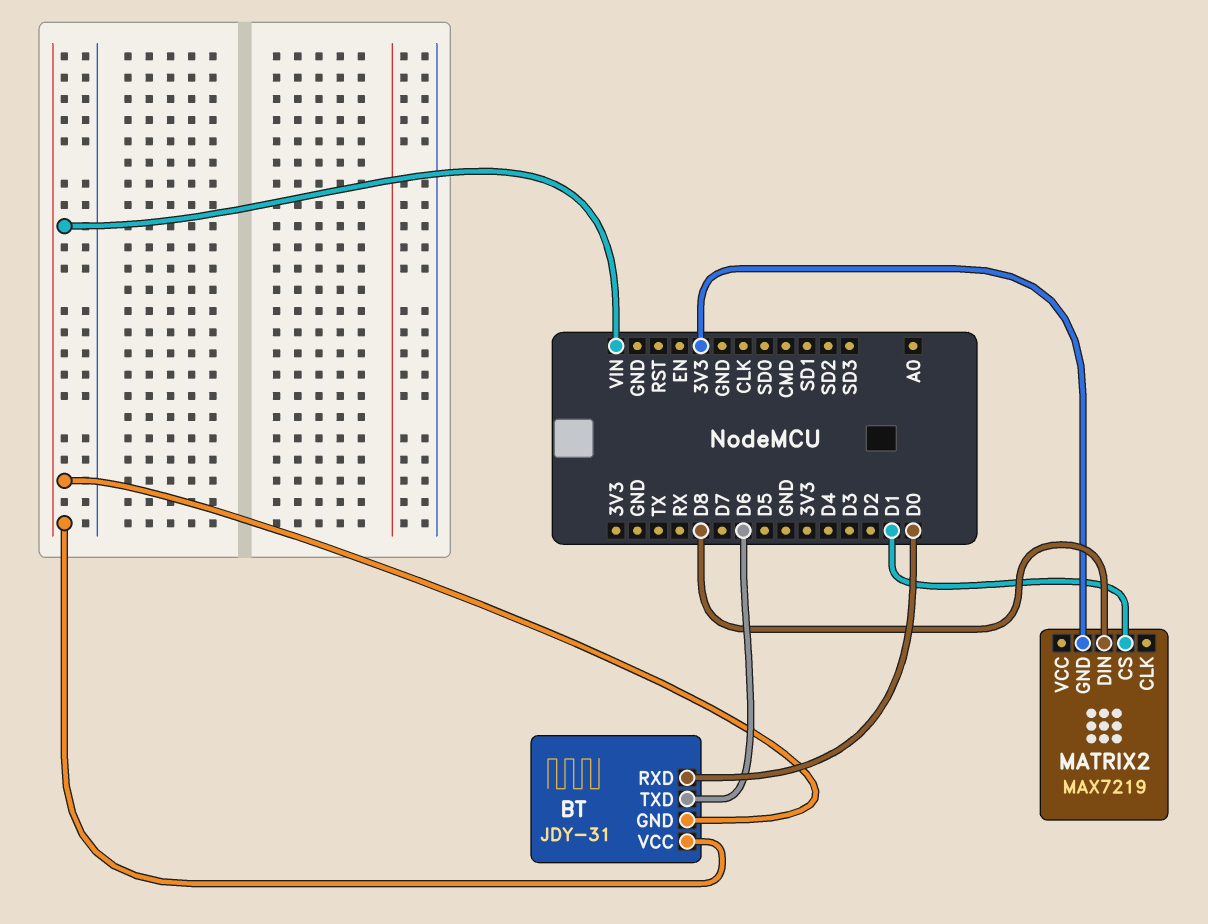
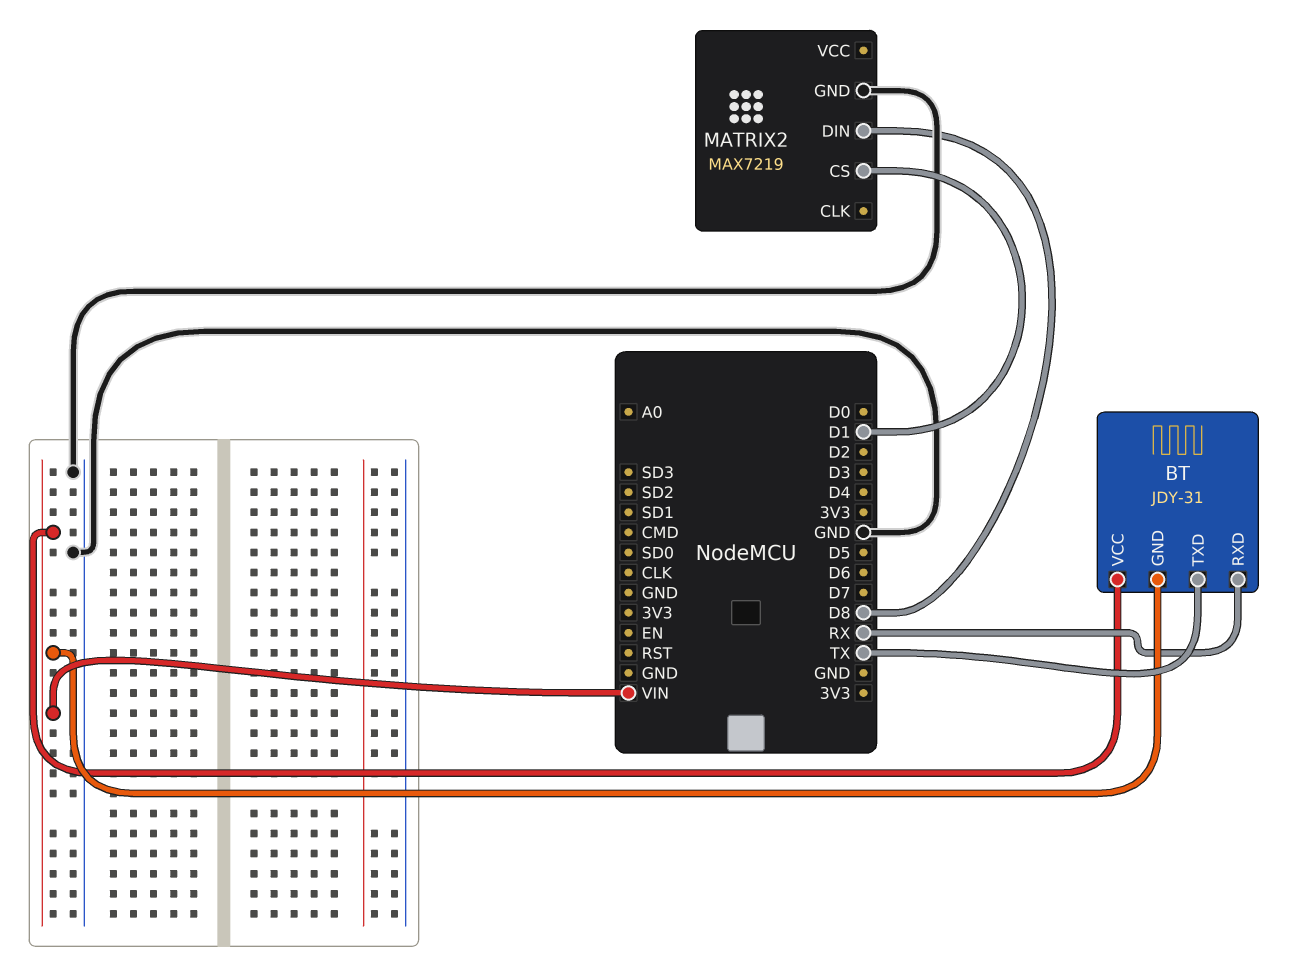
BT pin RXD: D0 -> RX
BT pin TXD: D6 -> TX
MATRIX2 pin GND: 3V3 -> GND

